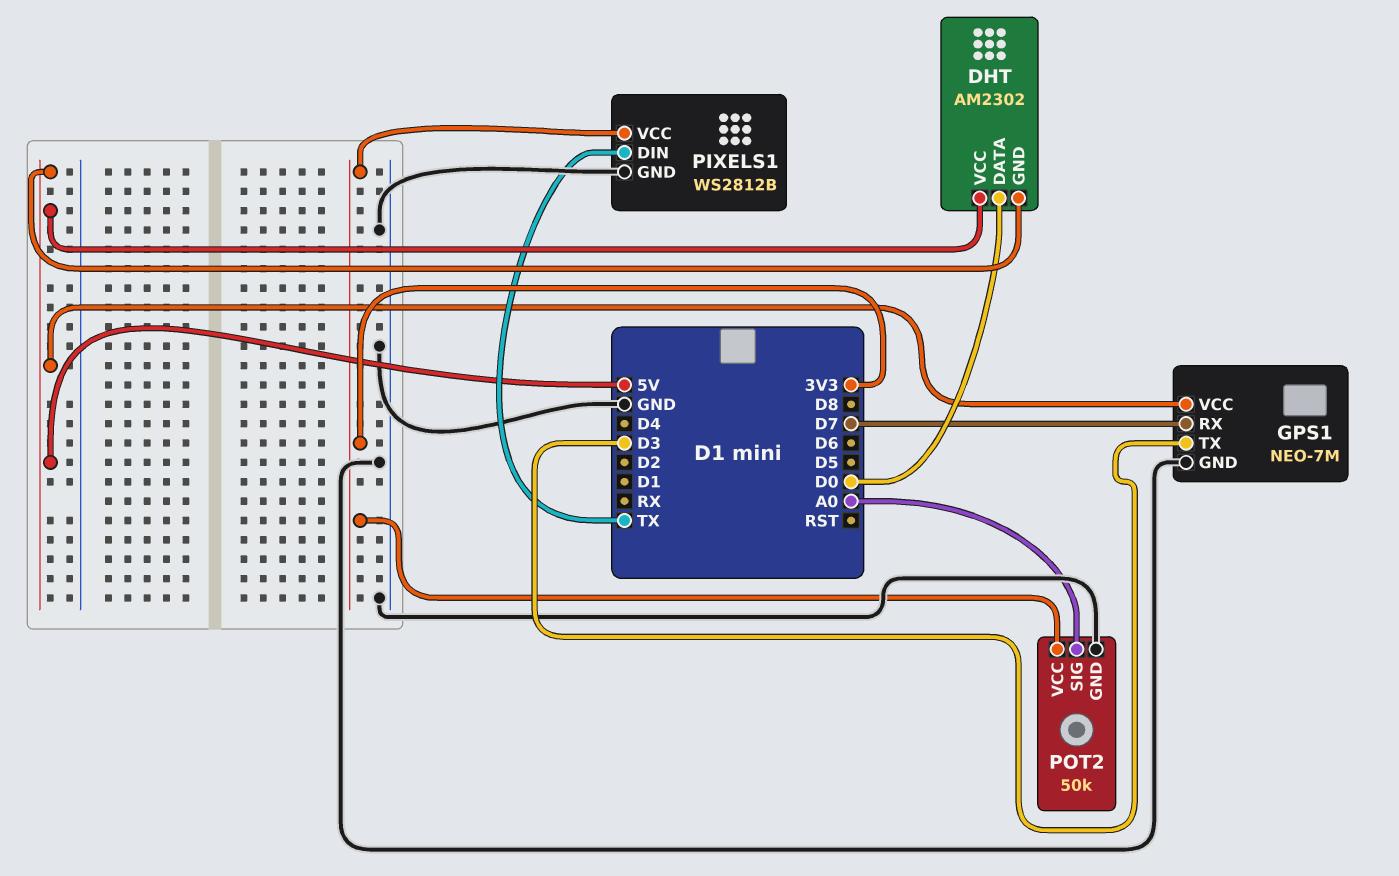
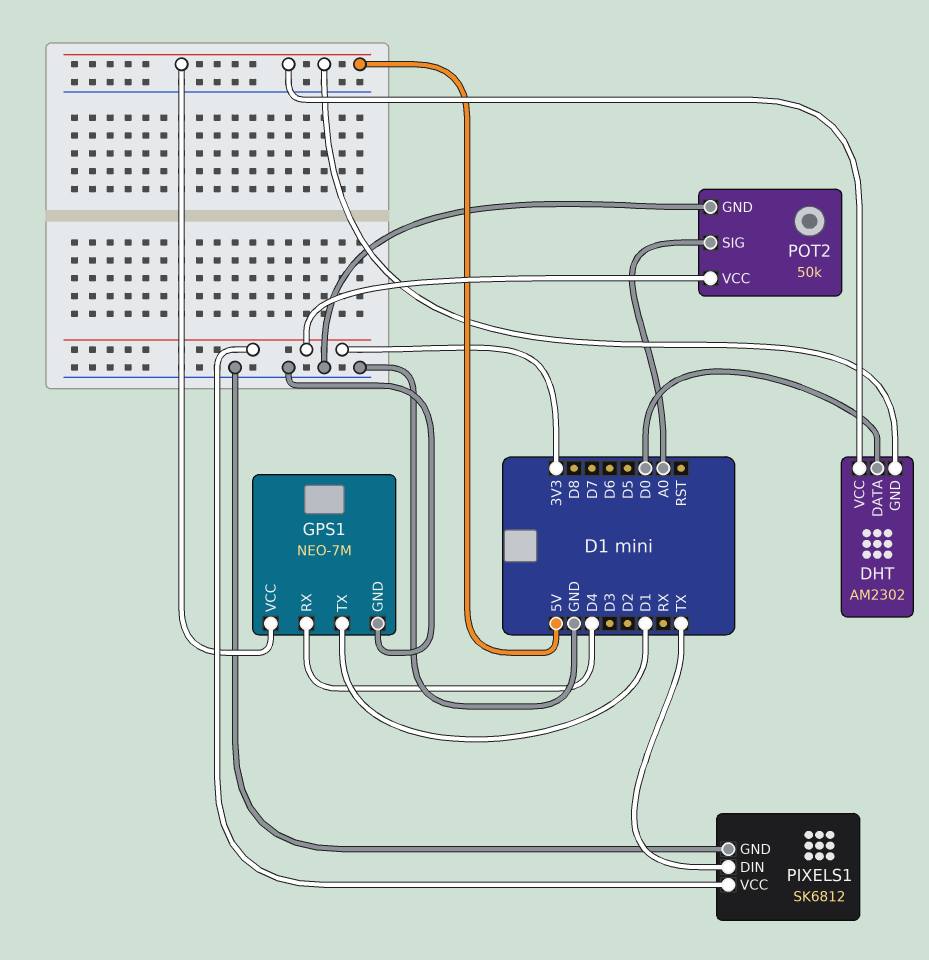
GPS1 pin RX: D7 -> D4
GPS1 pin TX: D3 -> D1
PIXELS1: WS2812B -> SK6812

